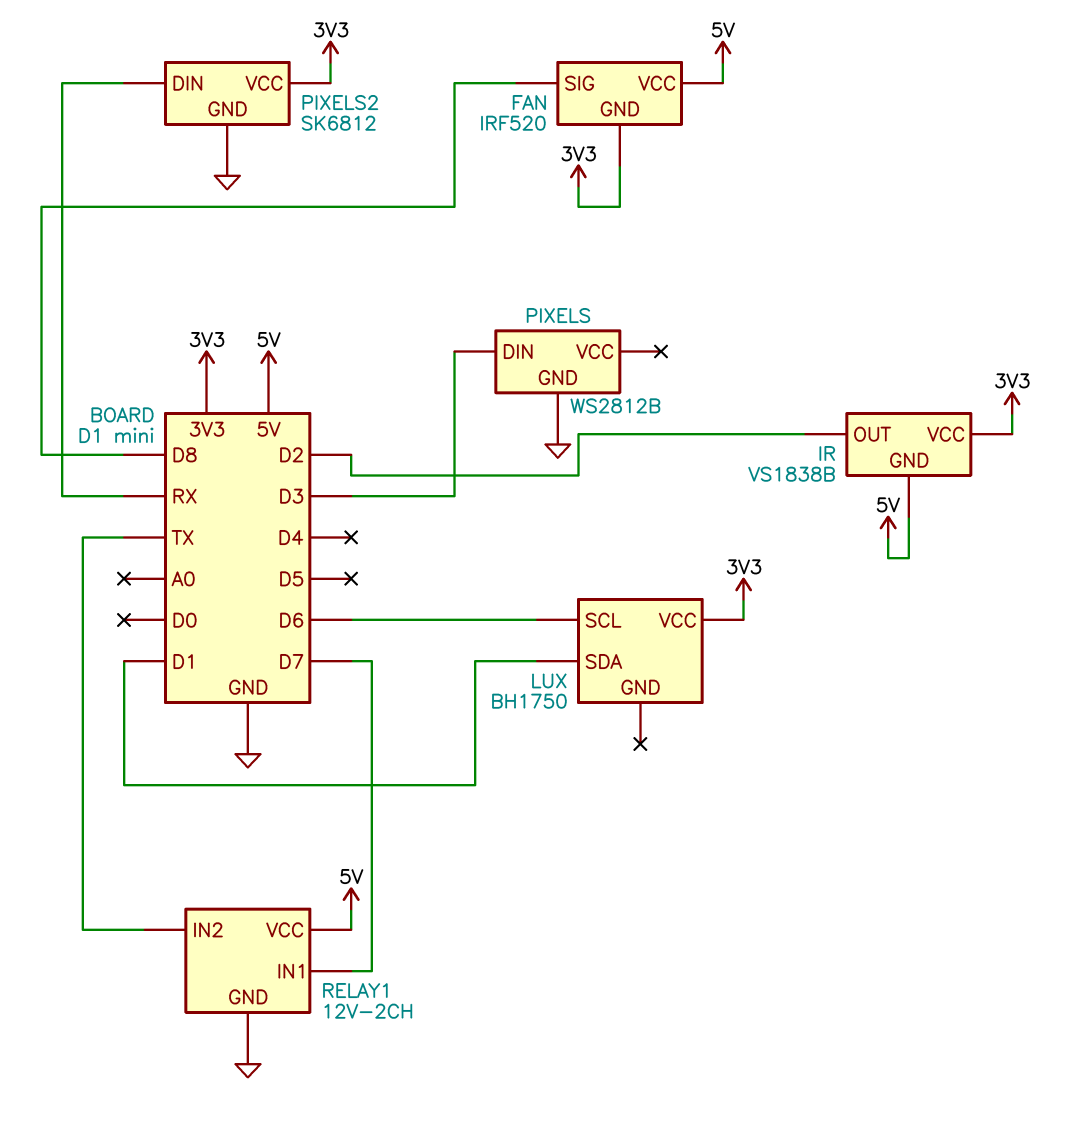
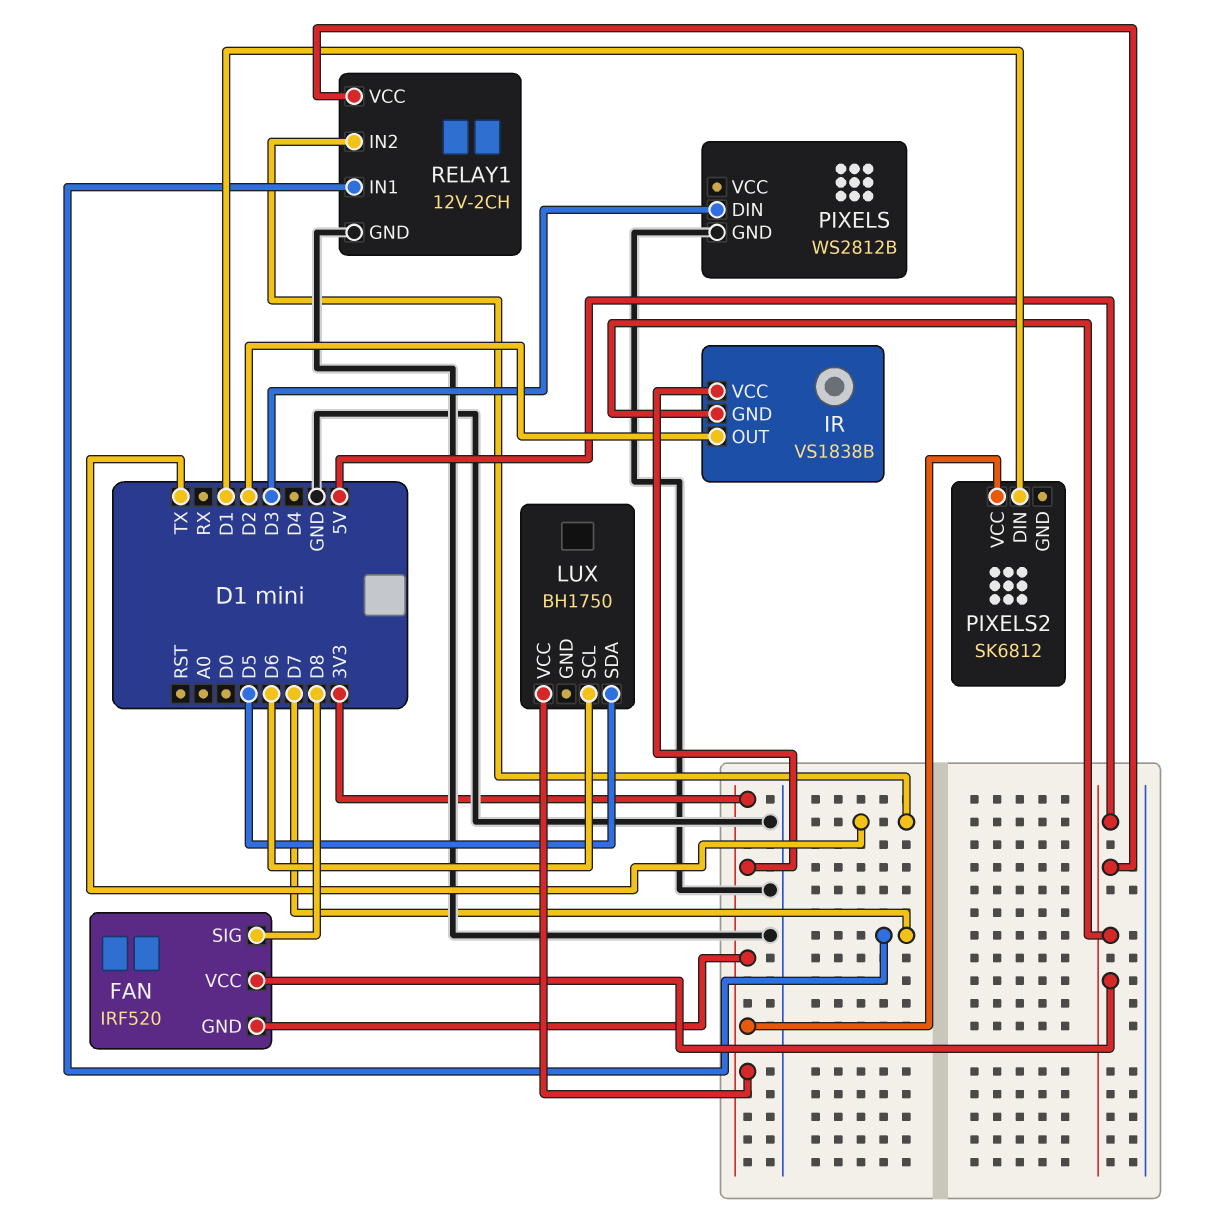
LUX pin SDA: D1 -> D5
PIXELS2 pin DIN: RX -> D1
PIXELS2 pin GND: GND -> none

